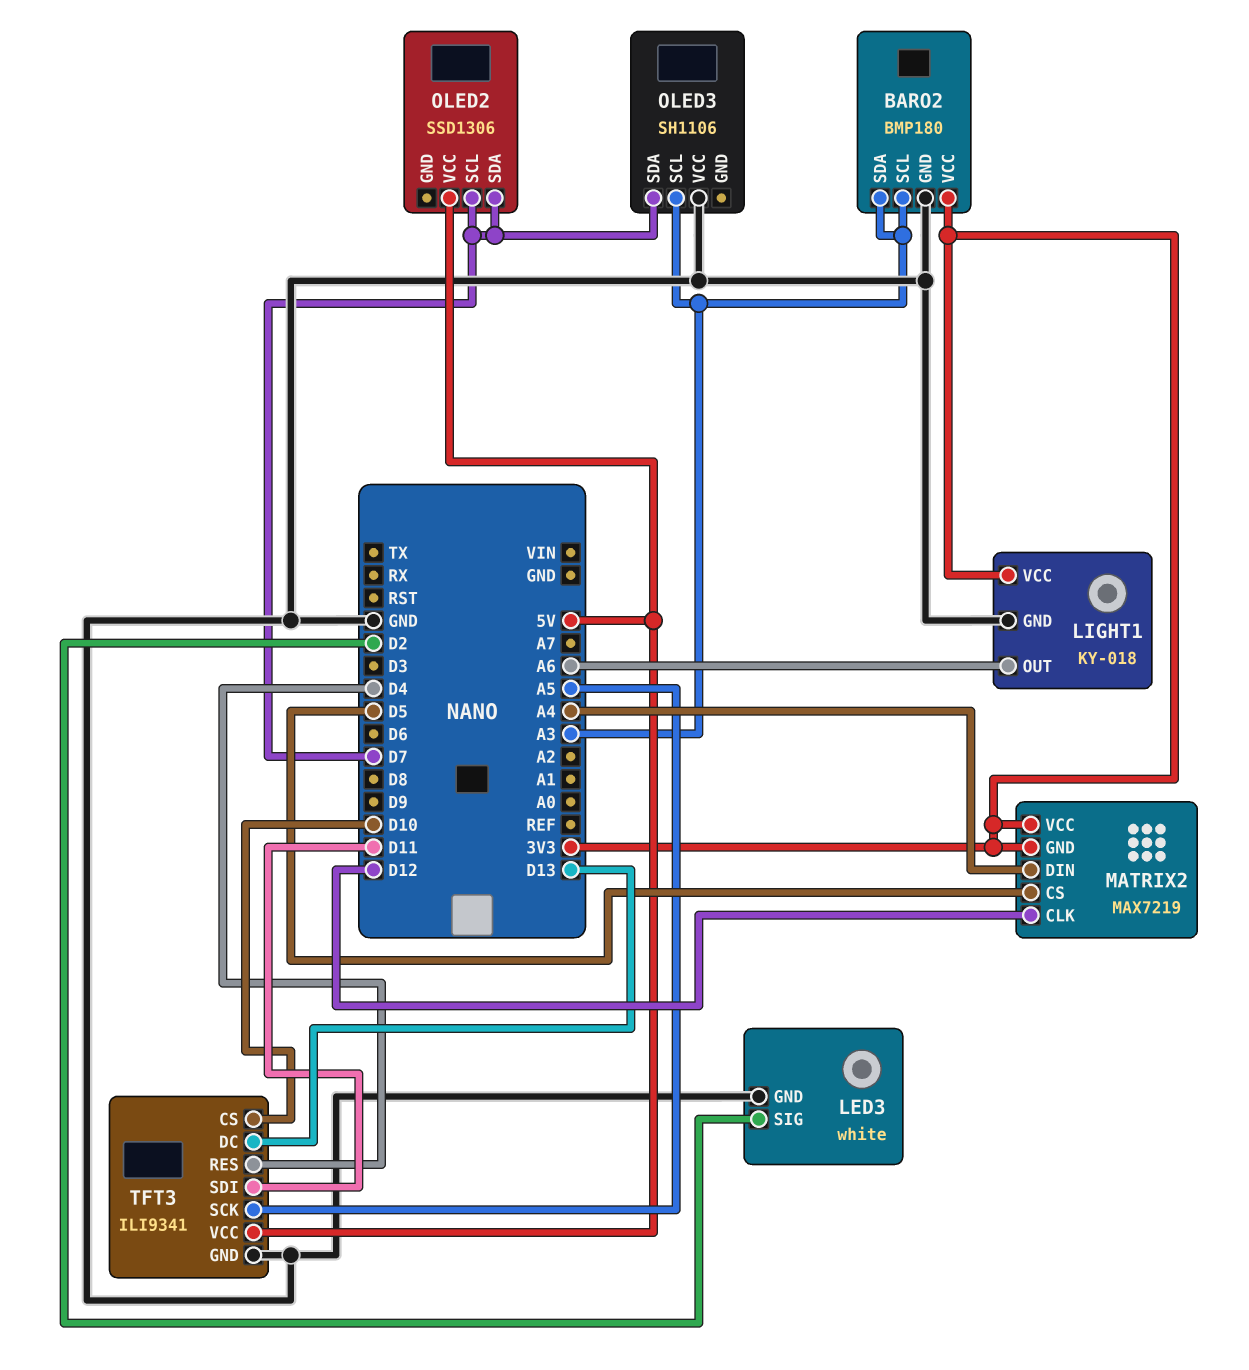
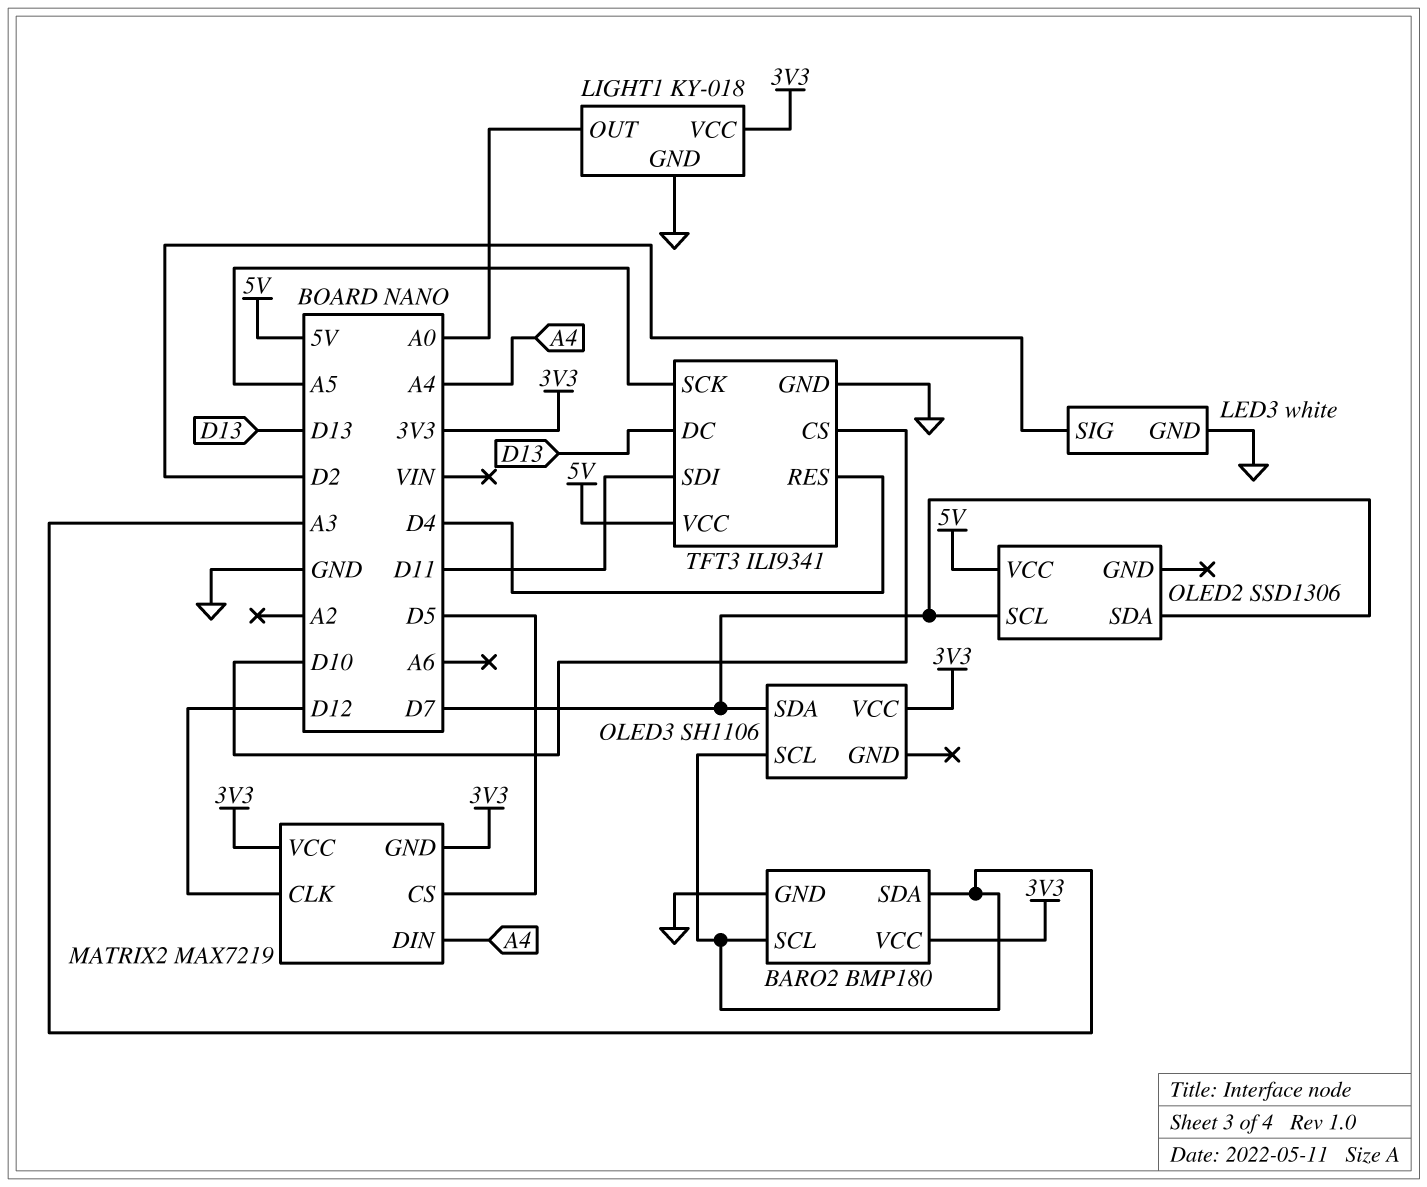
LIGHT1 pin OUT: A6 -> A0
OLED3 pin VCC: GND -> 3V3

